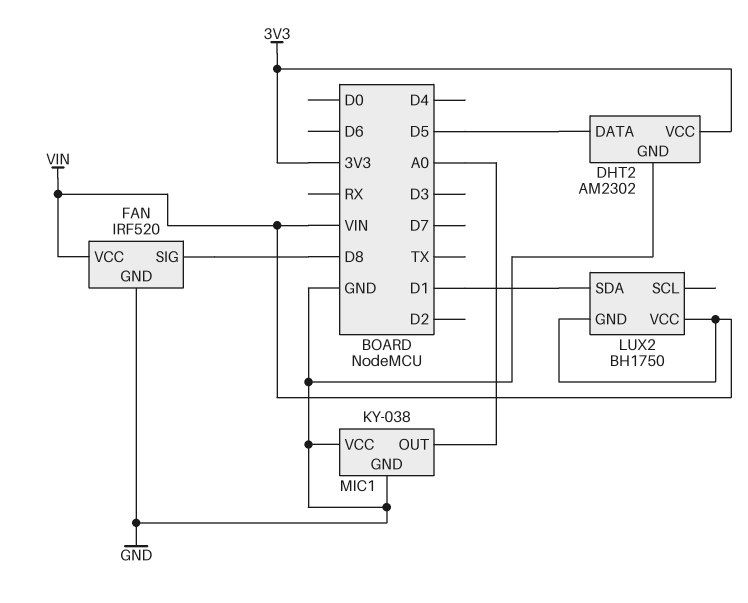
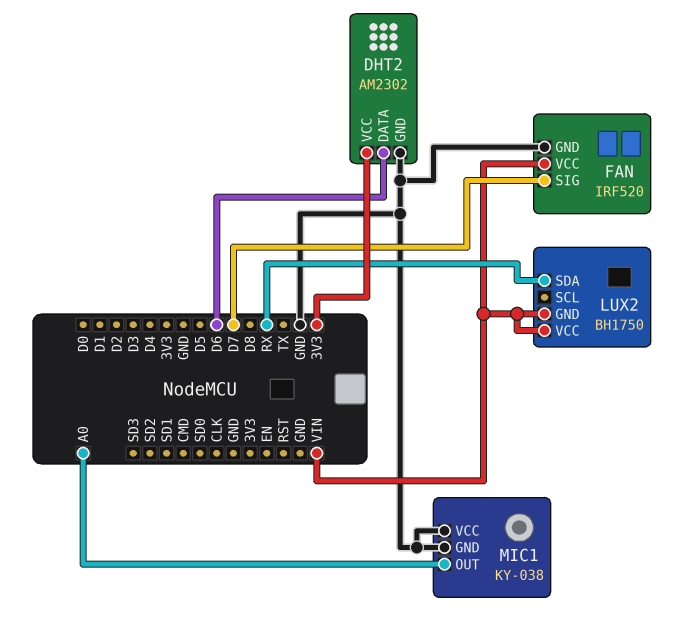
DHT2 pin DATA: D5 -> D6
FAN pin SIG: D8 -> D7
LUX2 pin SDA: D1 -> RX

